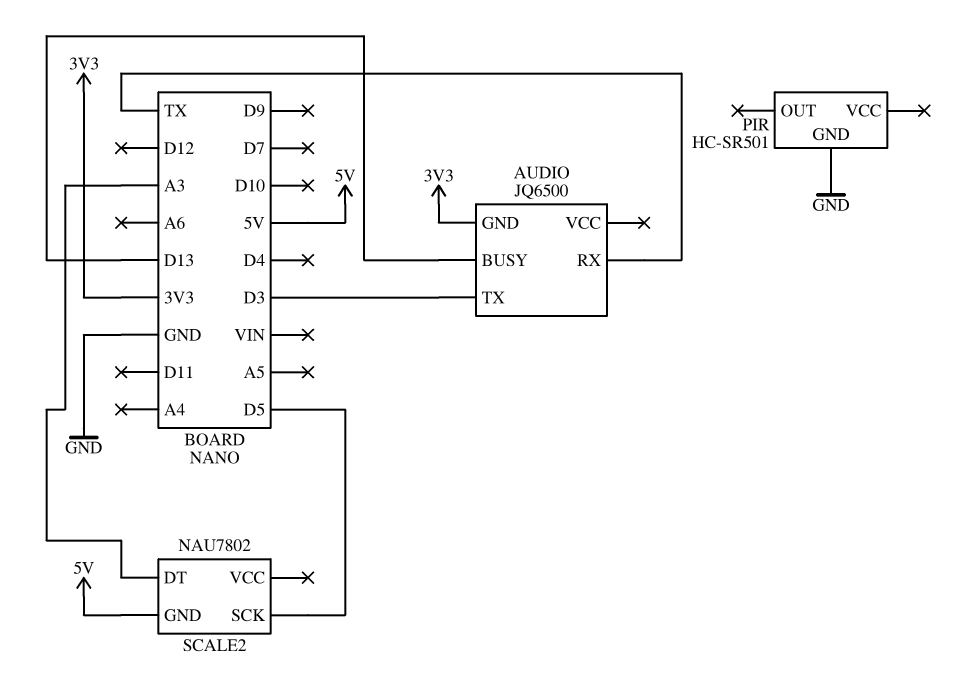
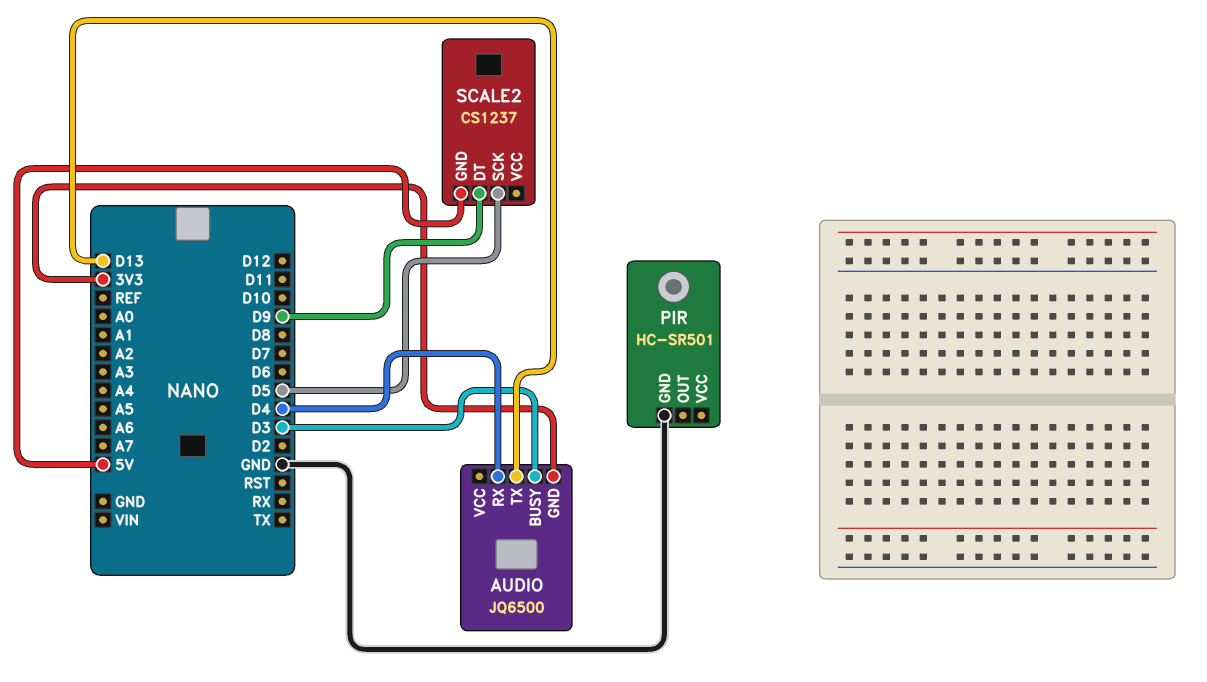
AUDIO pin BUSY: D13 -> D3
AUDIO pin RX: TX -> D4
AUDIO pin TX: D3 -> D13
SCALE2: NAU7802 -> CS1237
SCALE2 pin DT: A3 -> D9

